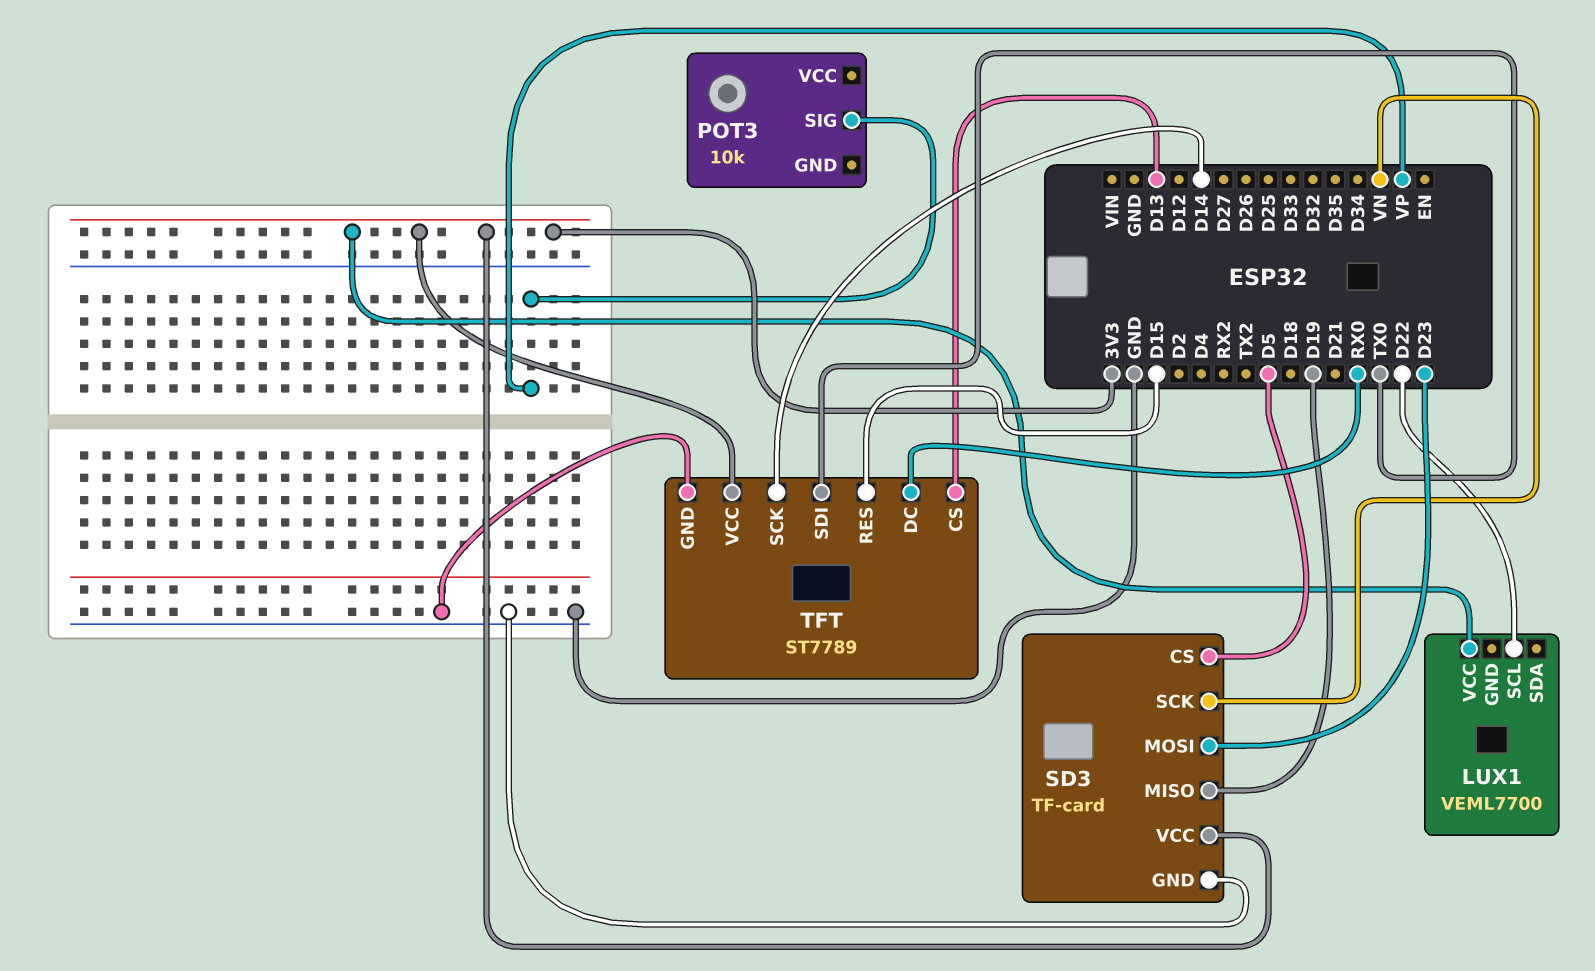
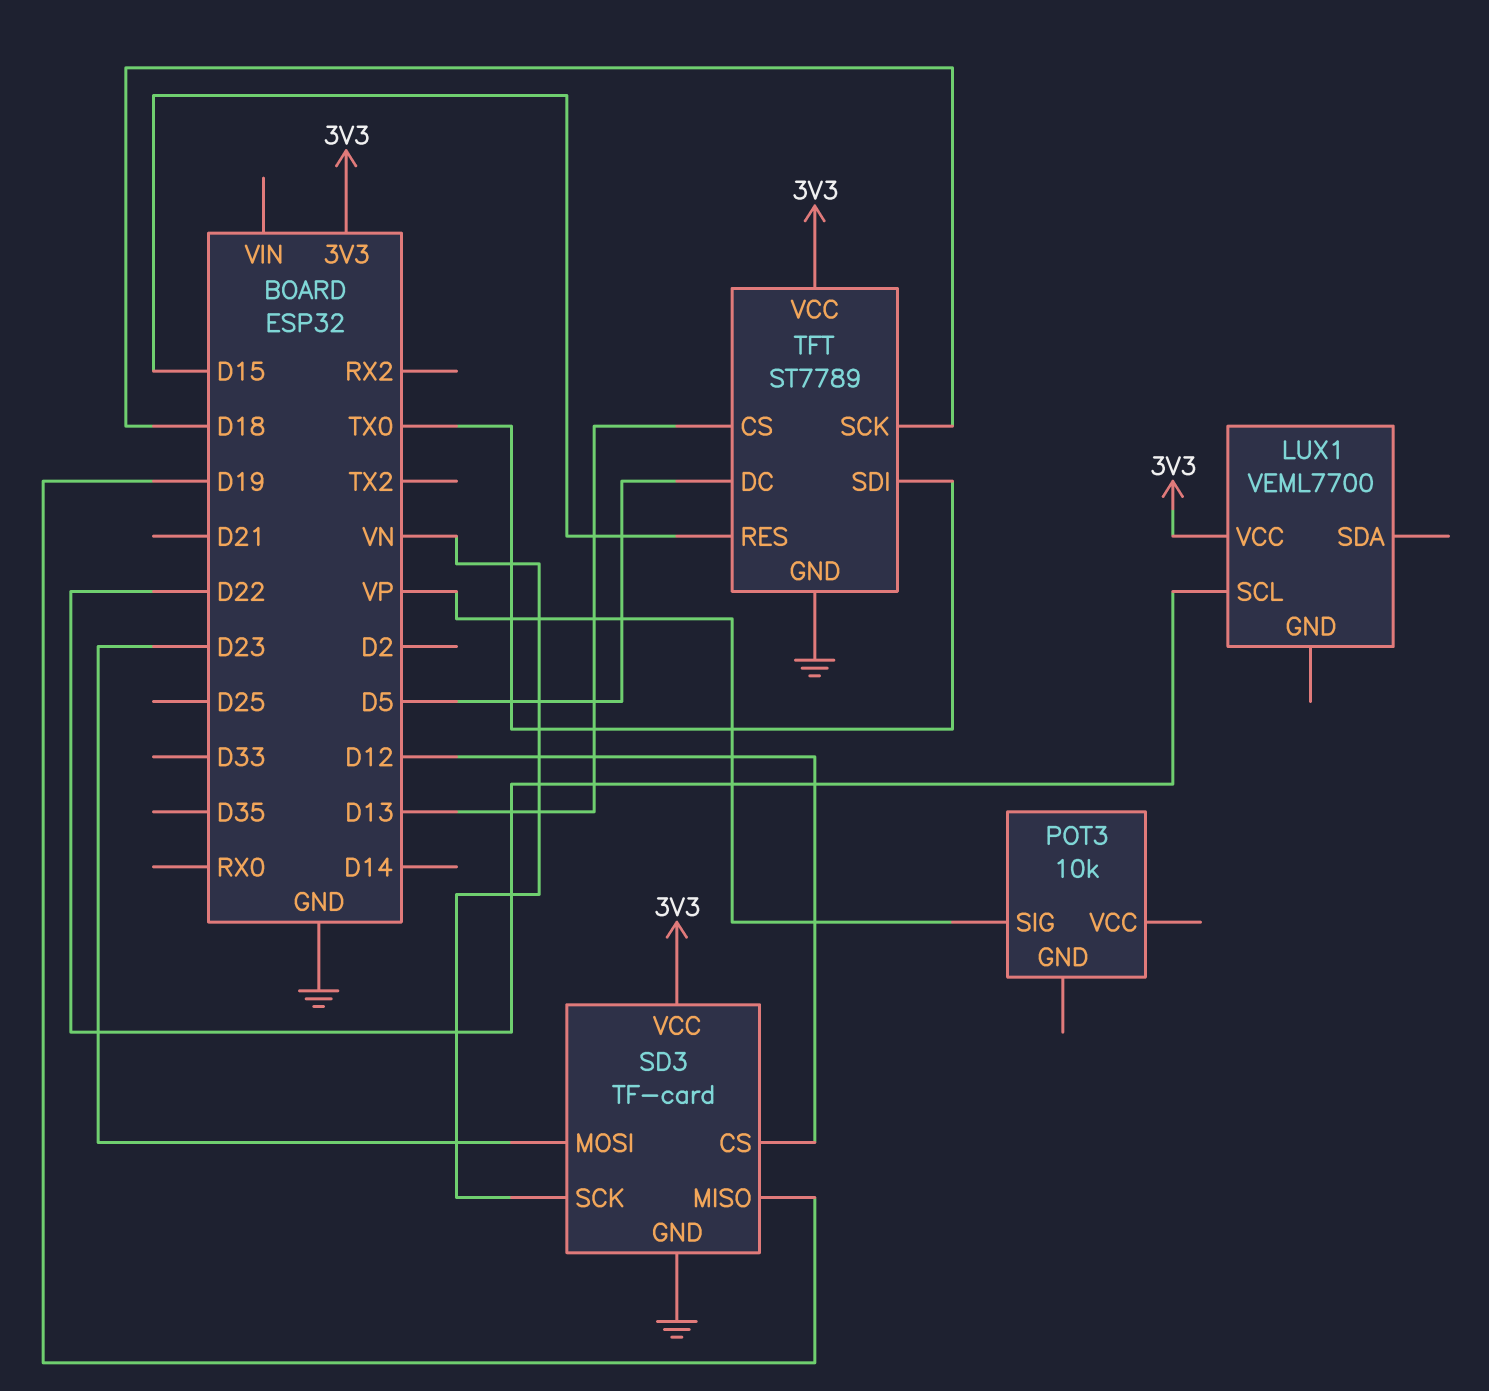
SD3 pin CS: D5 -> D12
TFT pin DC: RX0 -> D5
TFT pin SCK: D14 -> D18

